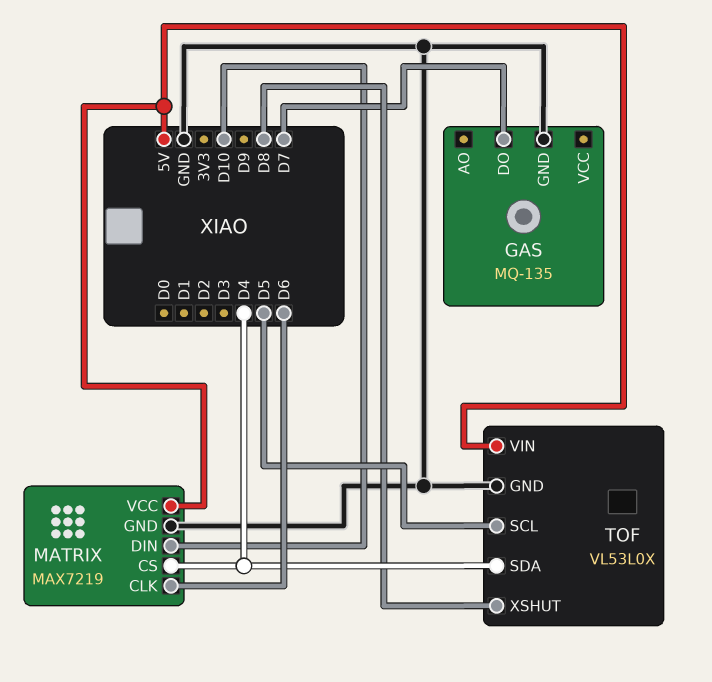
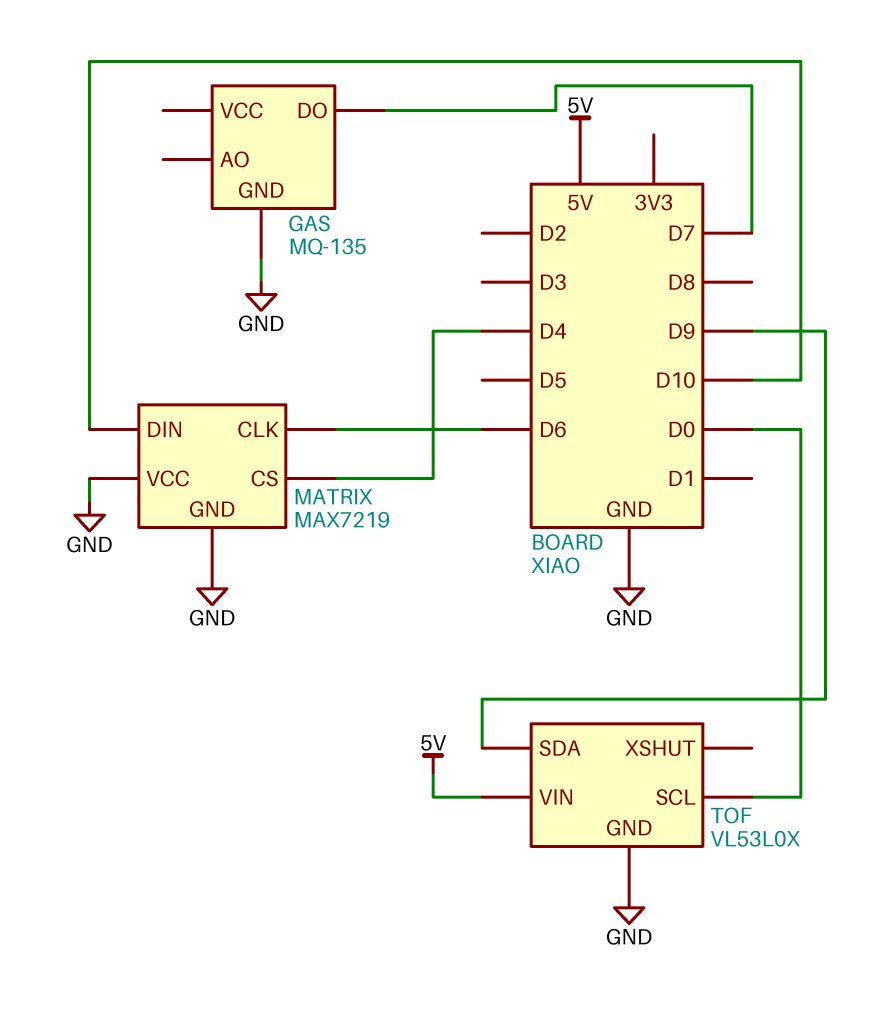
MATRIX pin VCC: 5V -> GND
TOF pin SCL: D5 -> D0
TOF pin SDA: D4 -> D9
TOF pin XSHUT: D8 -> none

